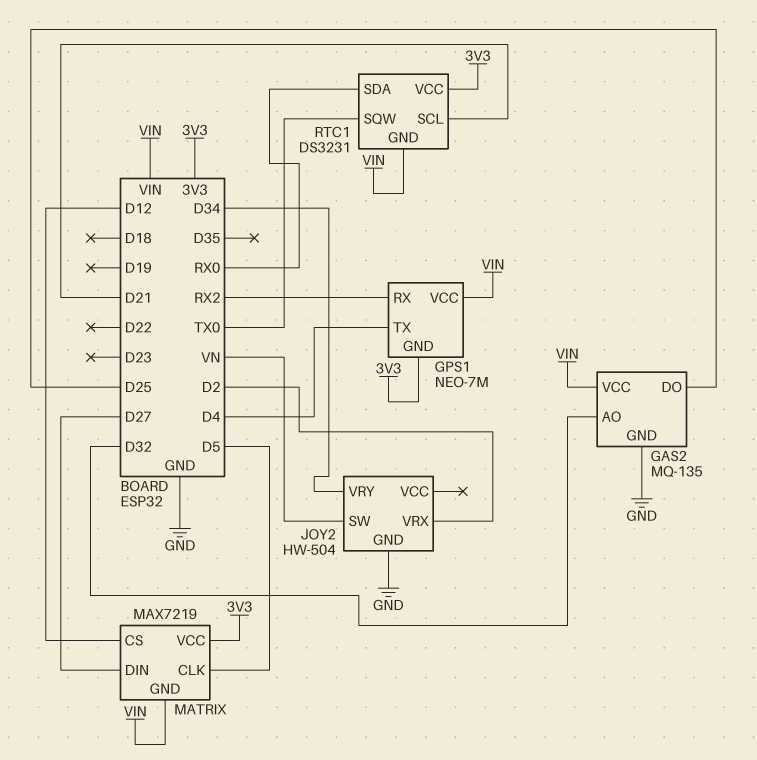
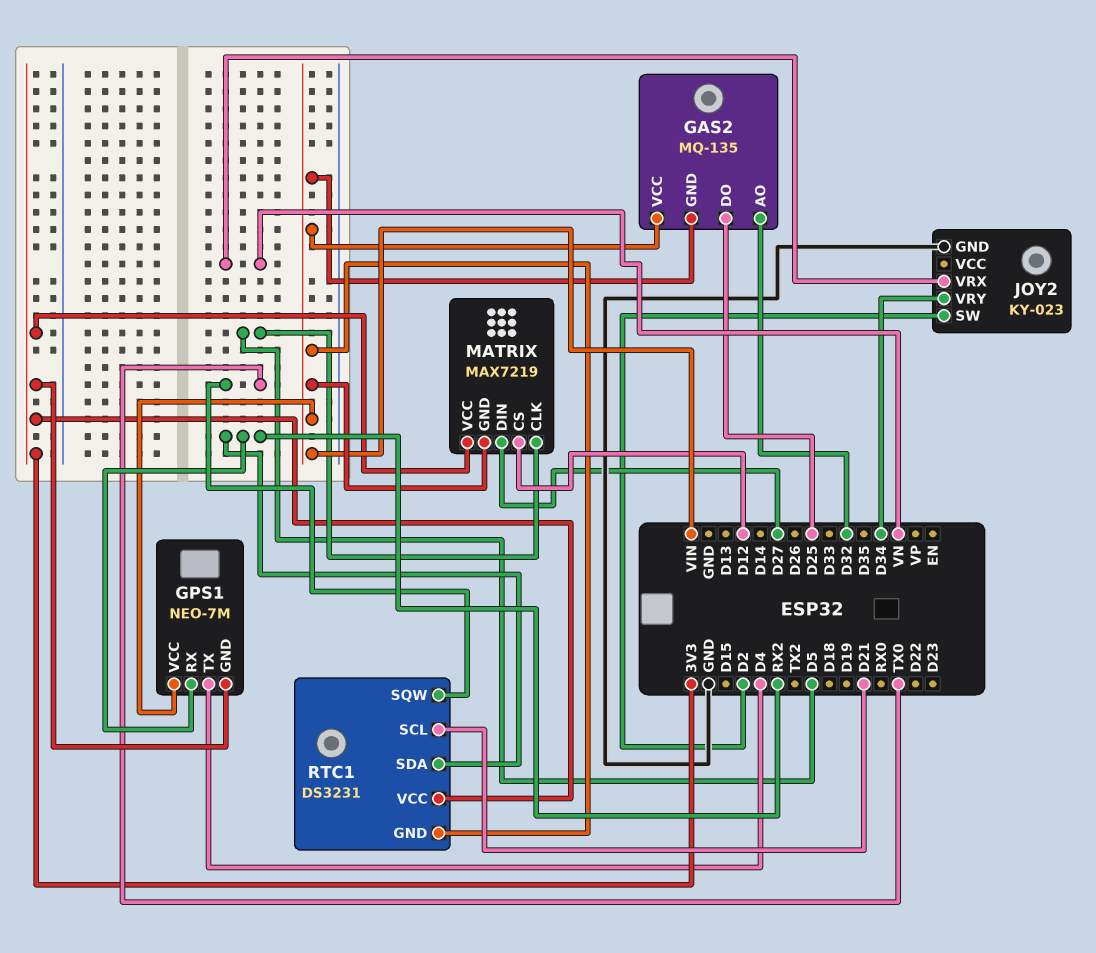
GAS2 pin GND: GND -> VIN
JOY2: HW-504 -> KY-023
JOY2 pin SW: VN -> D2
JOY2 pin VRX: D2 -> VN
RTC1 pin SDA: RX0 -> RX2

